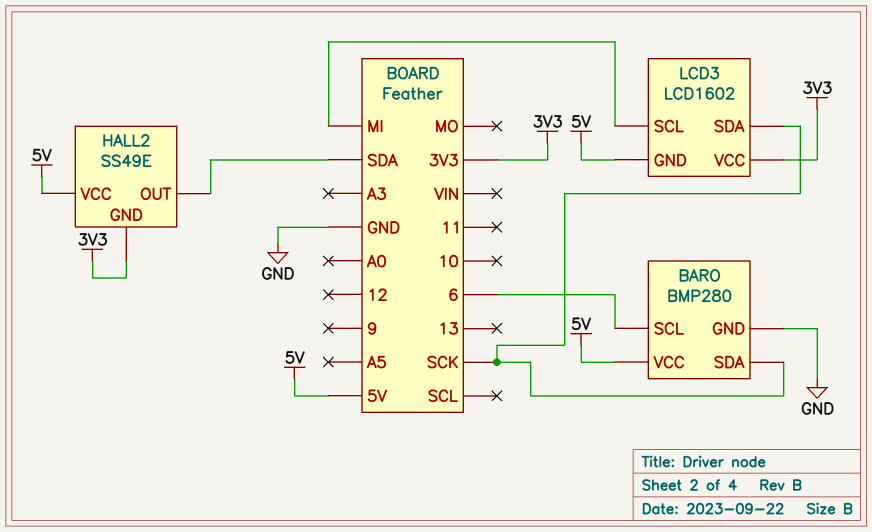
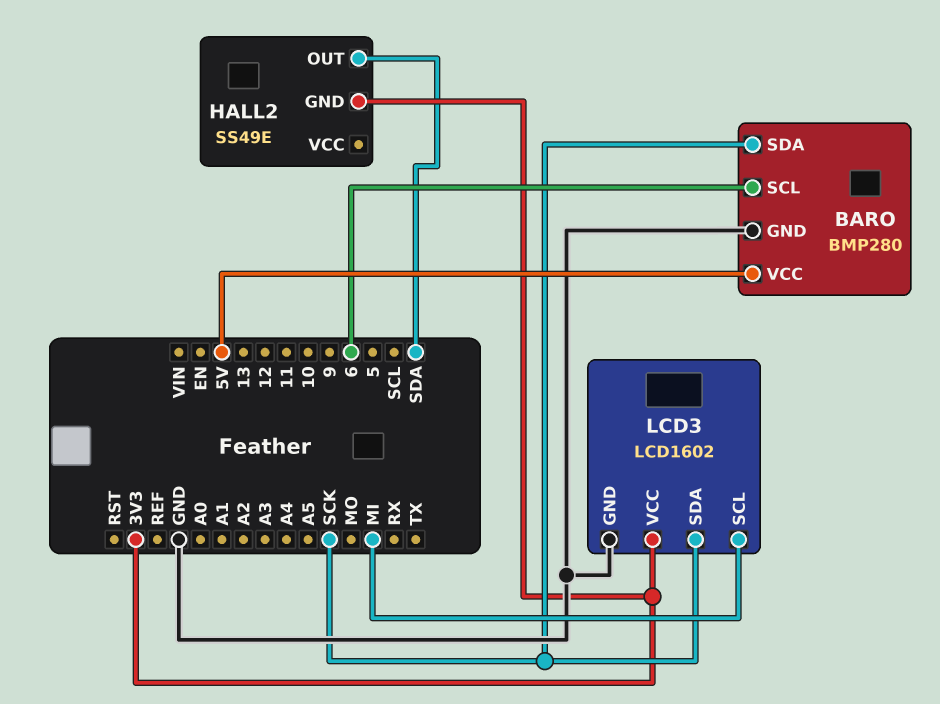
HALL2 pin VCC: 5V -> none
LCD3 pin GND: 5V -> GND

